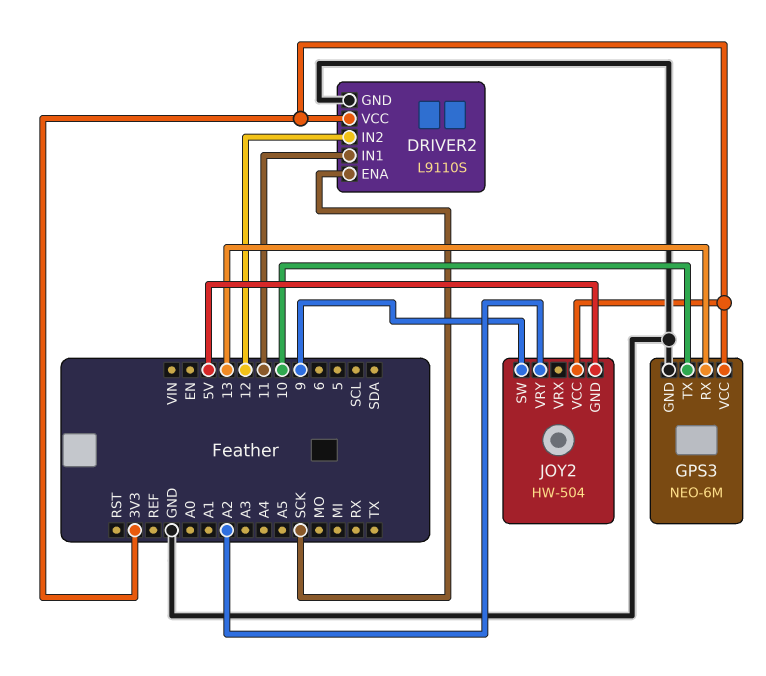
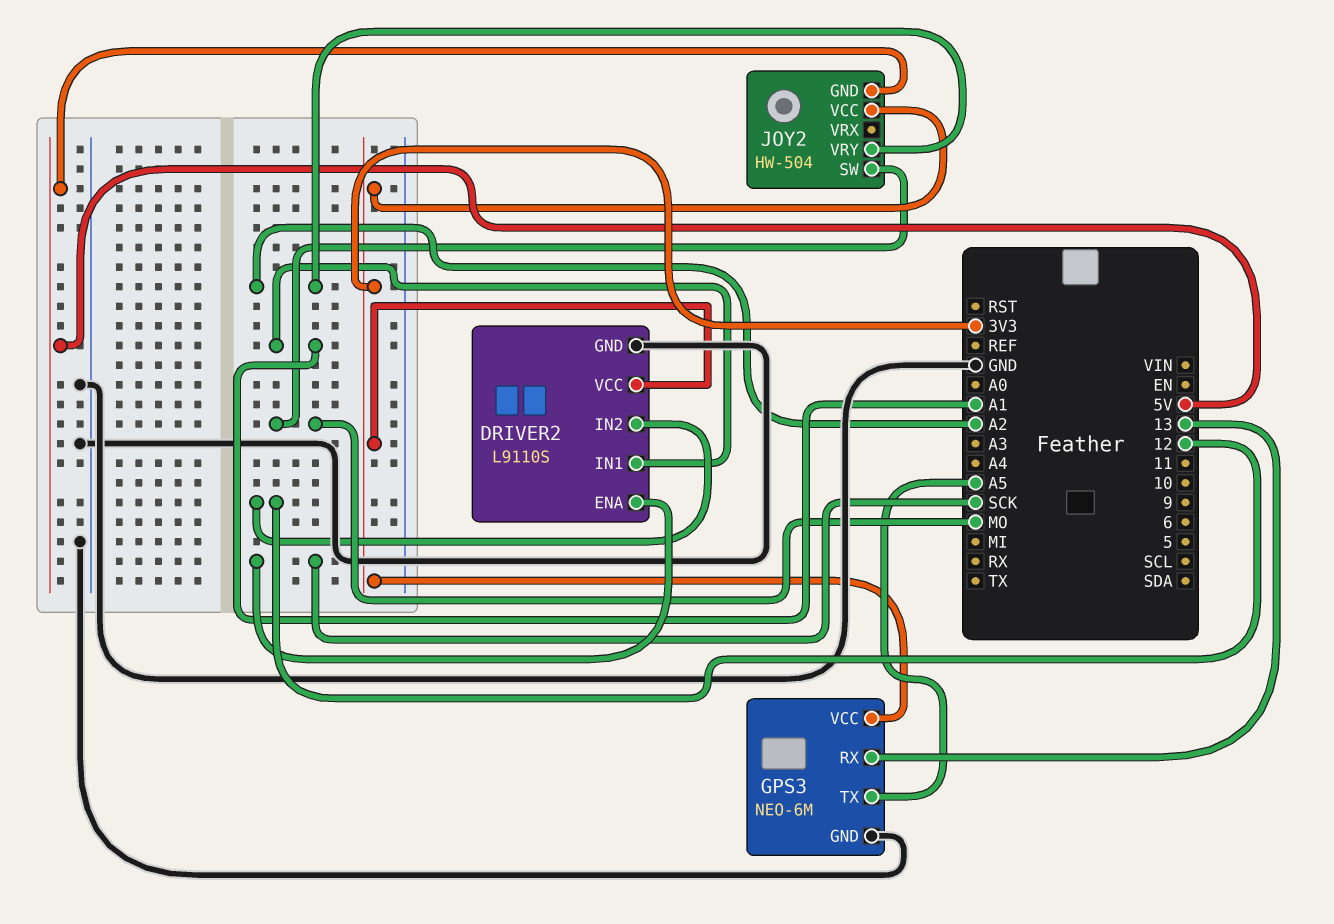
DRIVER2 pin IN1: 11 -> A1
GPS3 pin TX: 10 -> A5
JOY2 pin SW: 9 -> MO

